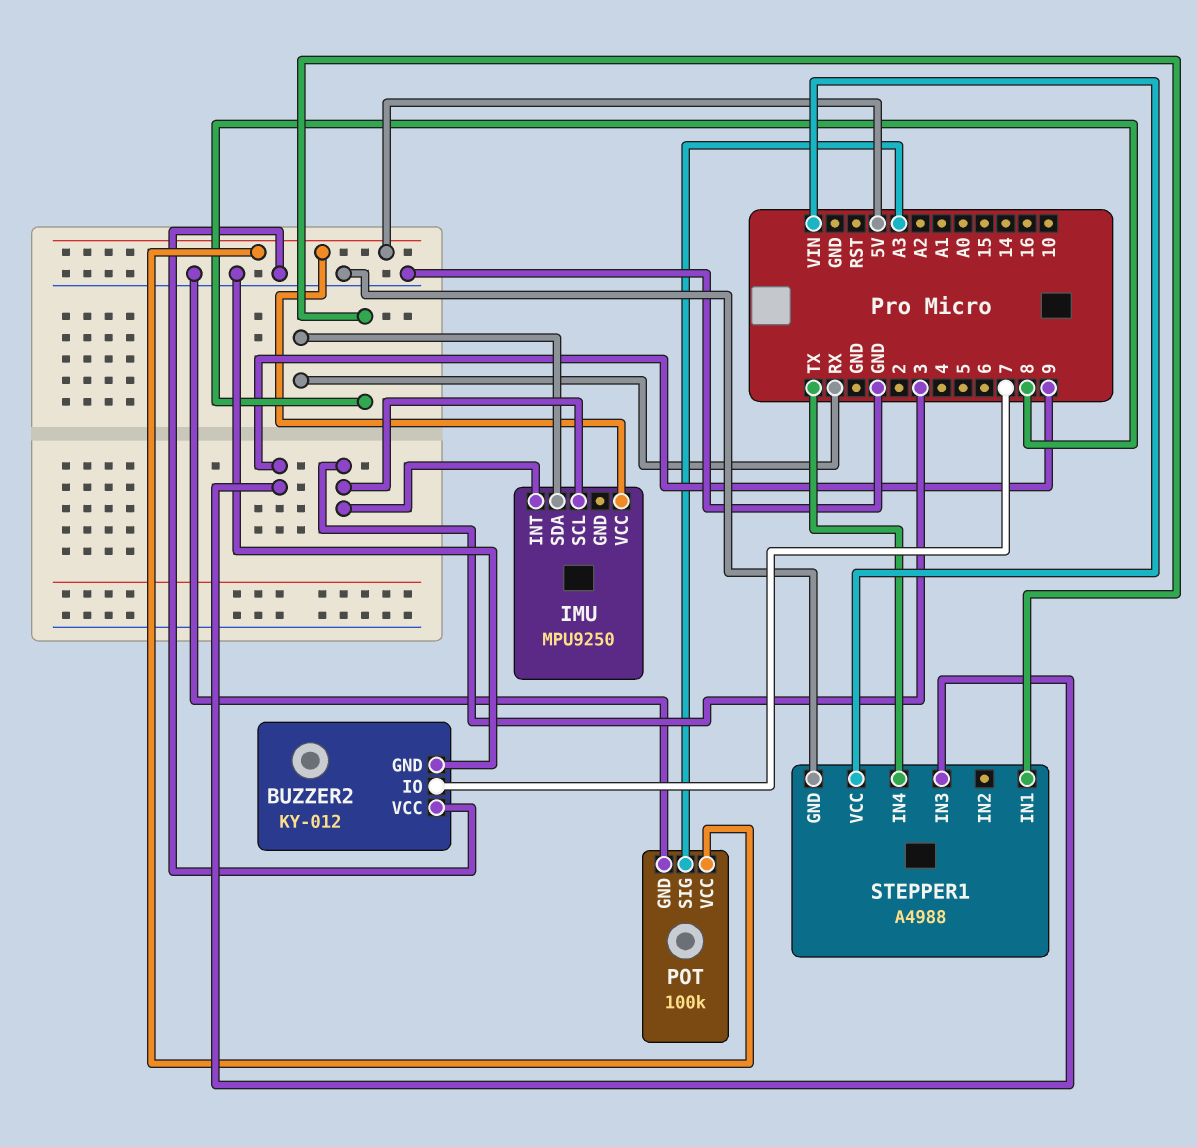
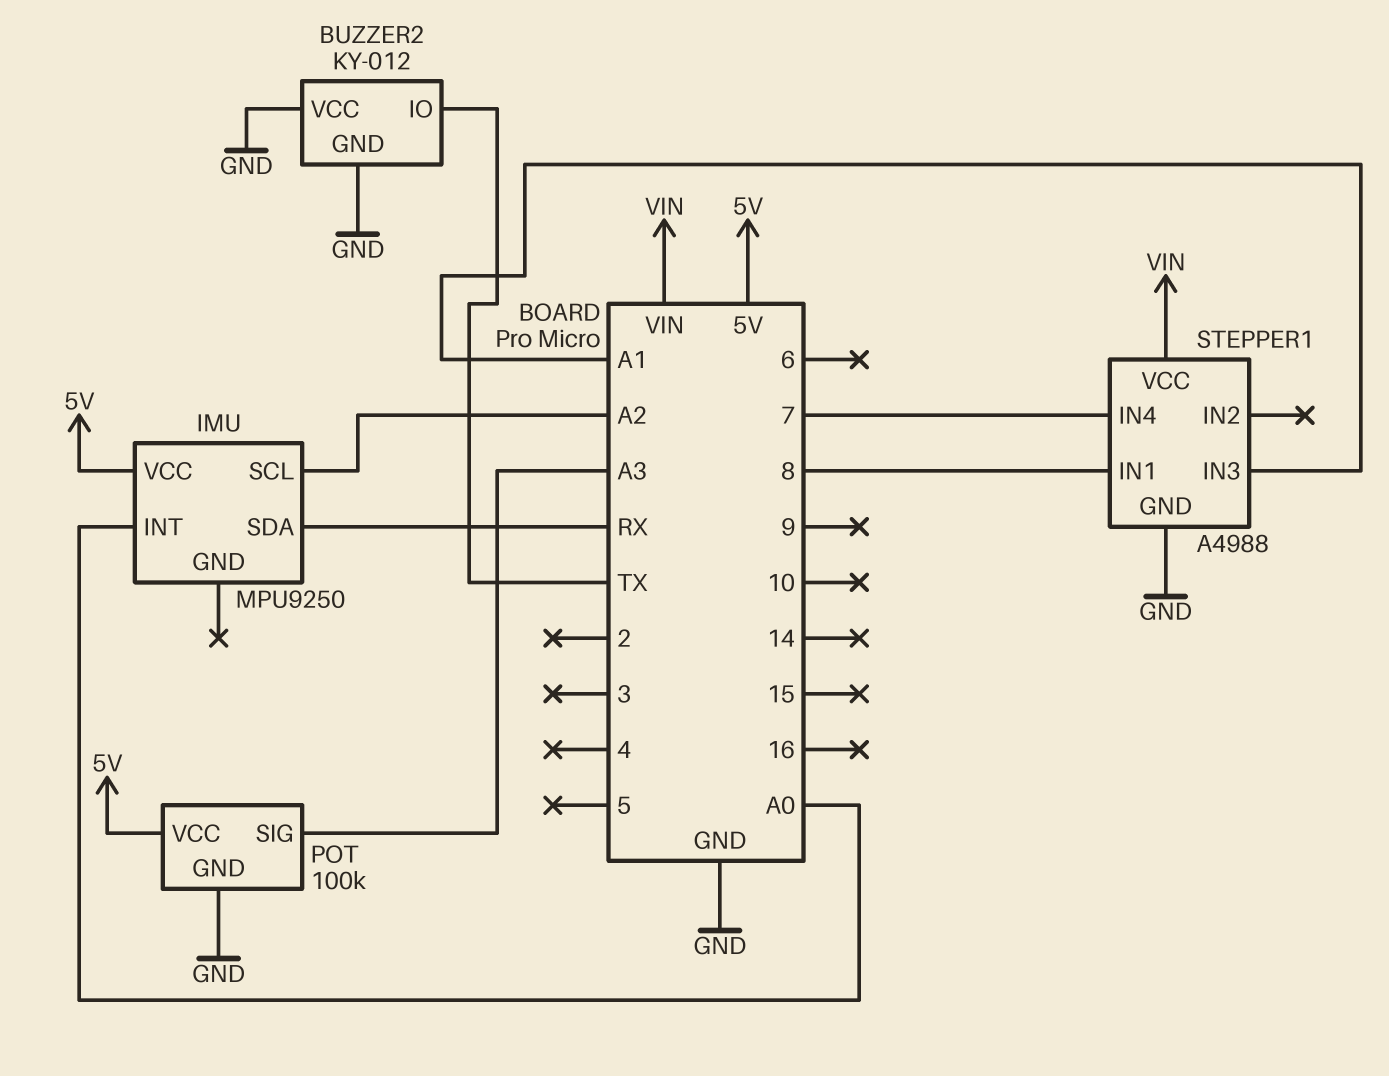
BUZZER2 pin IO: 7 -> TX
IMU pin INT: 3 -> A0
IMU pin SCL: 3 -> A2
STEPPER1 pin IN3: 9 -> A1
STEPPER1 pin IN4: TX -> 7

